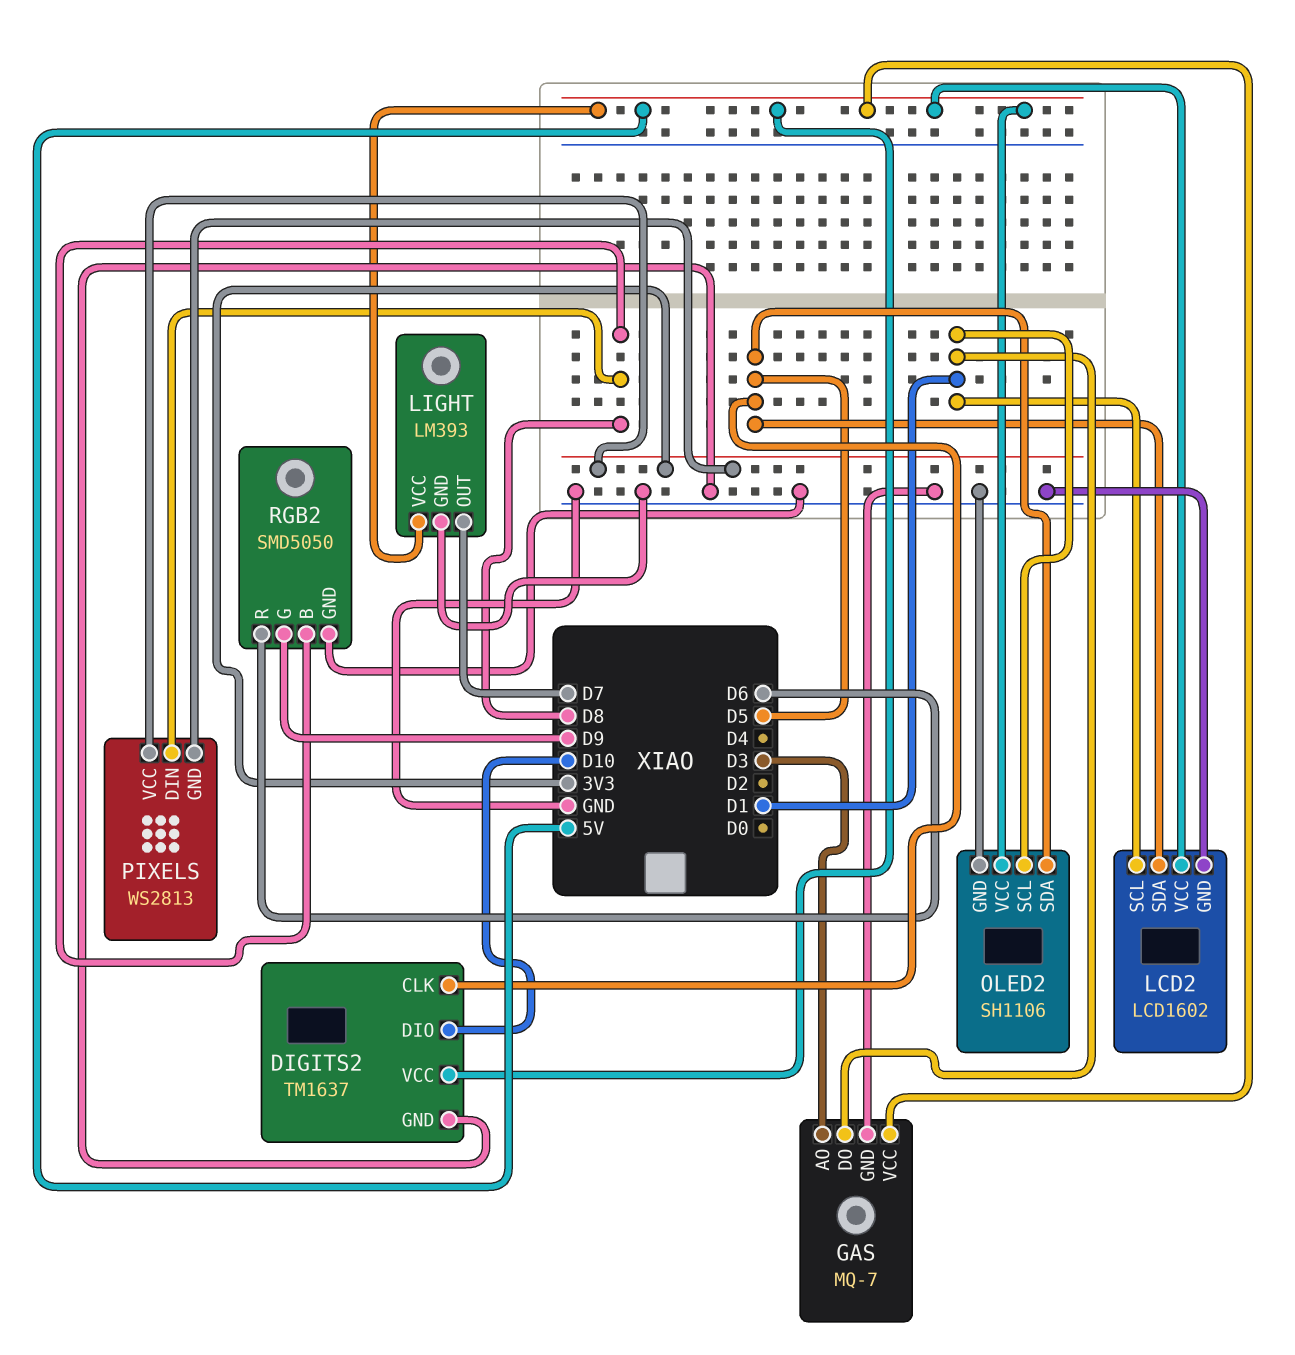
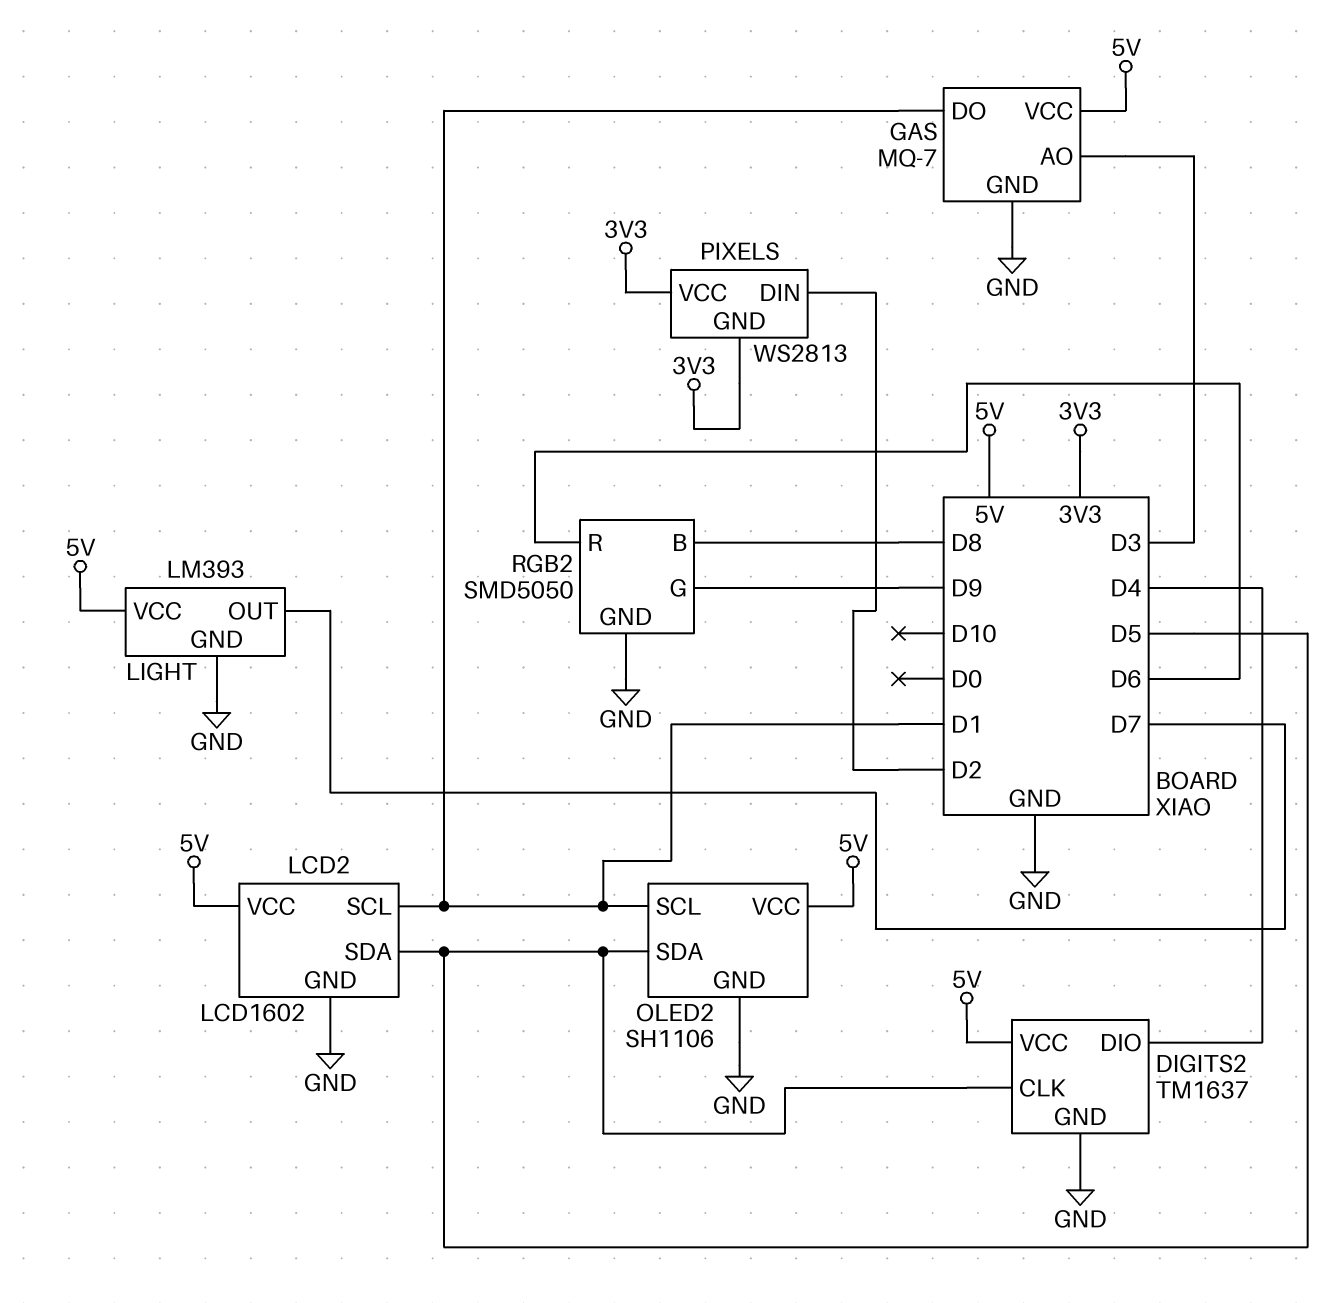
DIGITS2 pin DIO: D10 -> D4
PIXELS pin DIN: D8 -> D2

